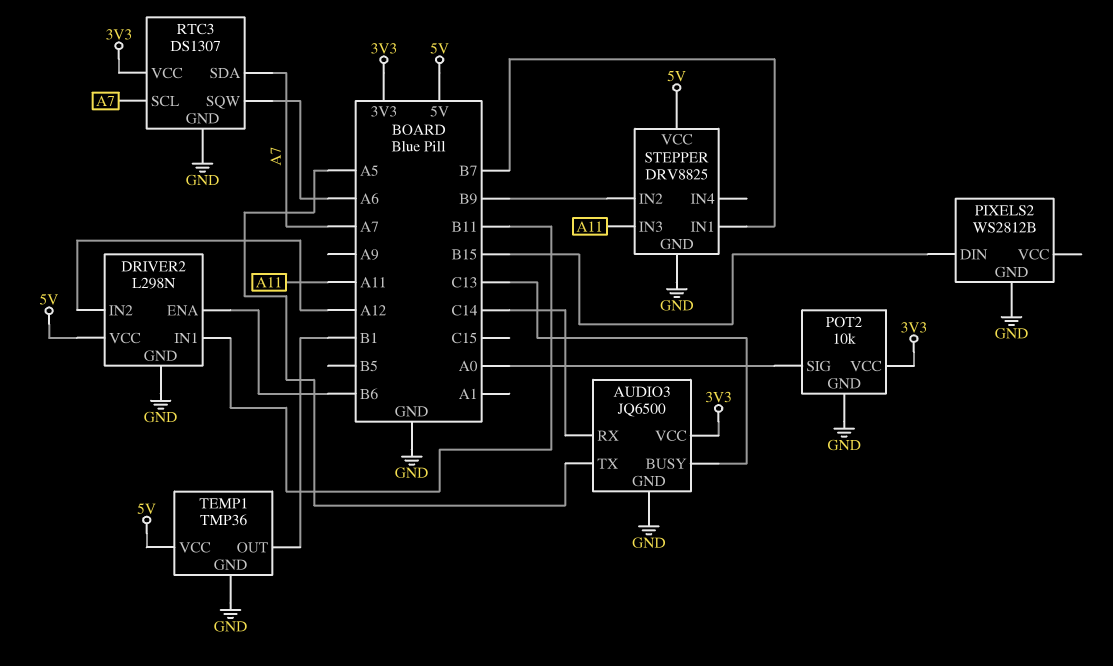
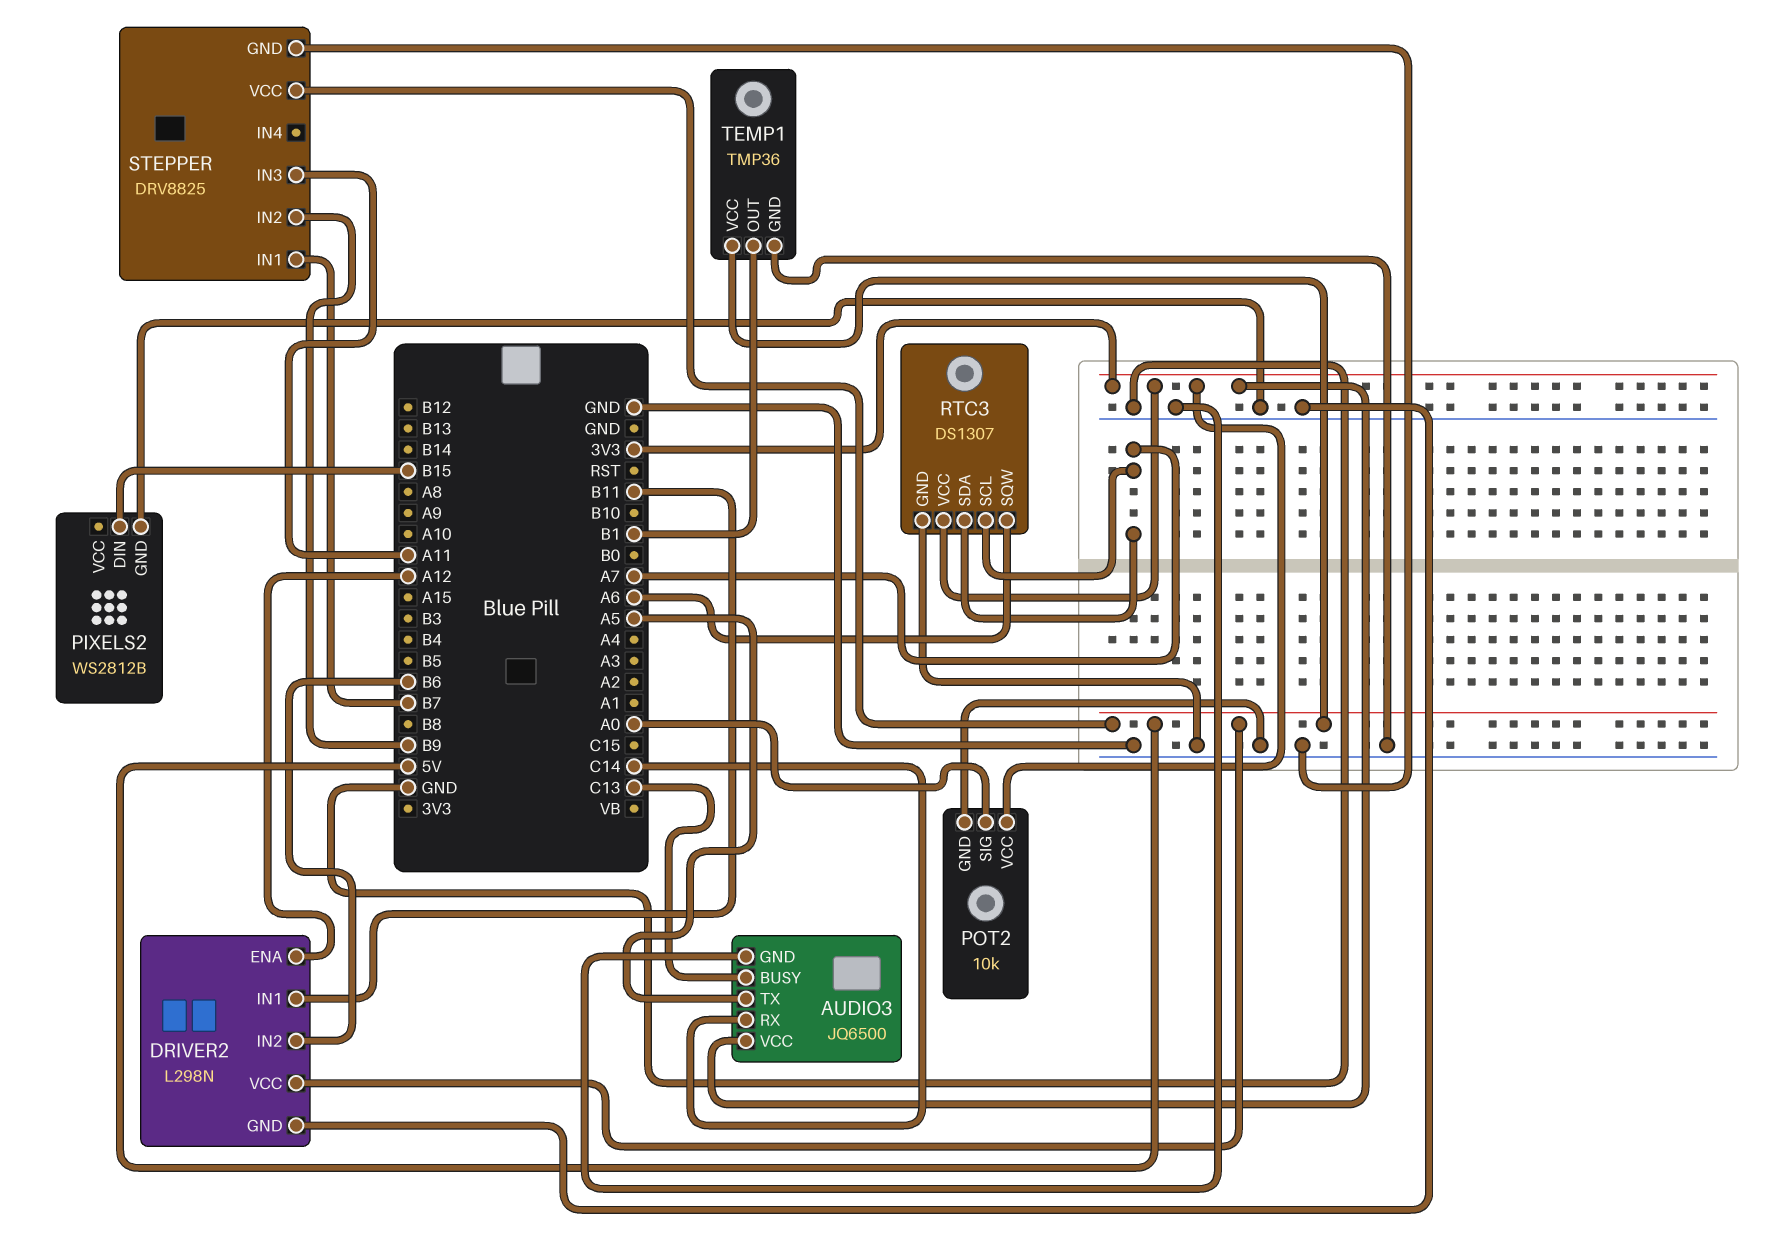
DRIVER2 pin ENA: B6 -> A12
DRIVER2 pin IN2: A12 -> B6

